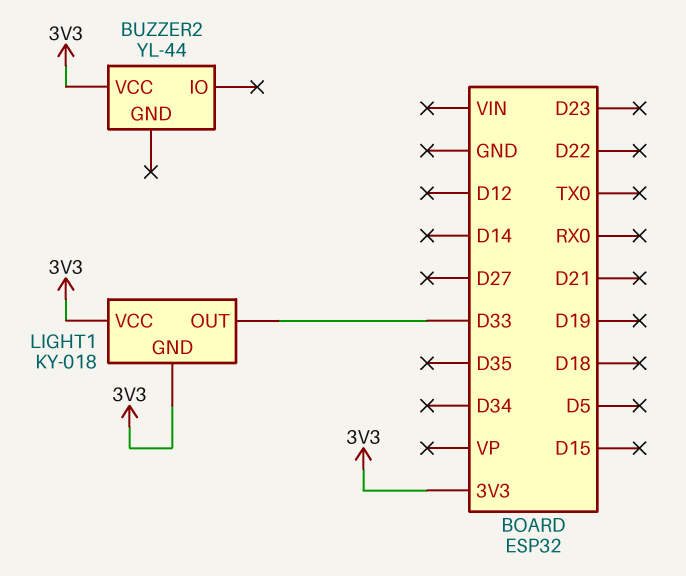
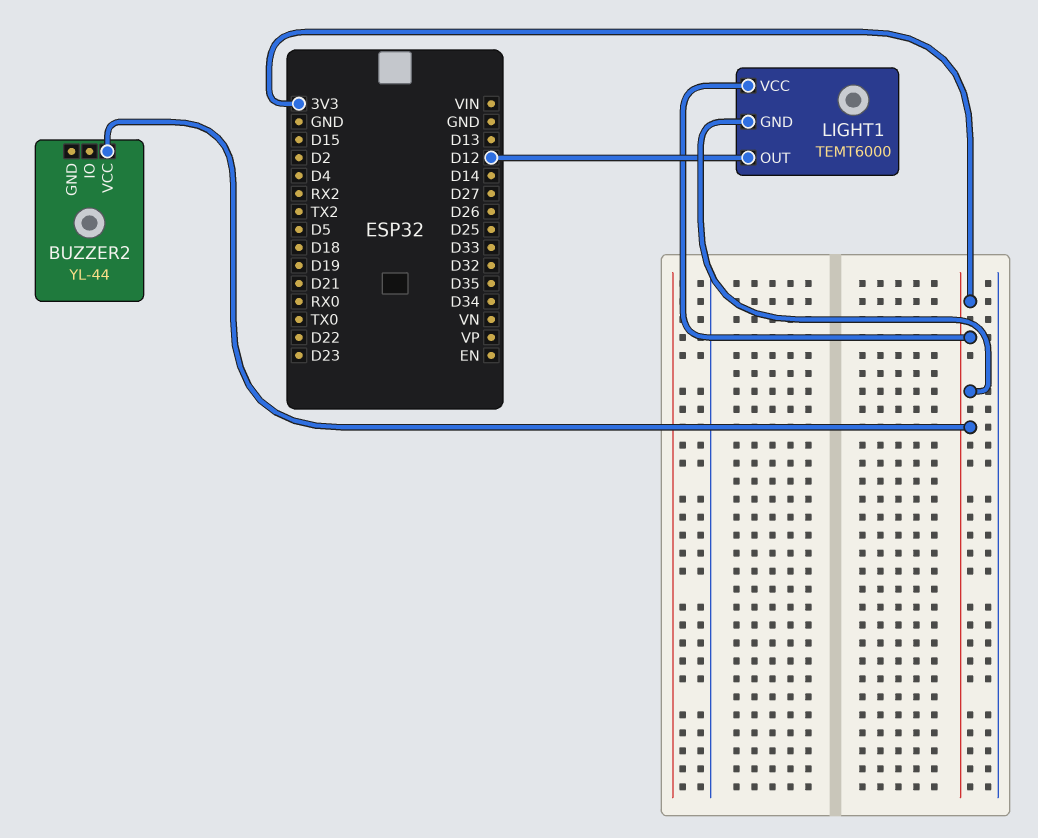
LIGHT1: KY-018 -> TEMT6000
LIGHT1 pin OUT: D33 -> D12

